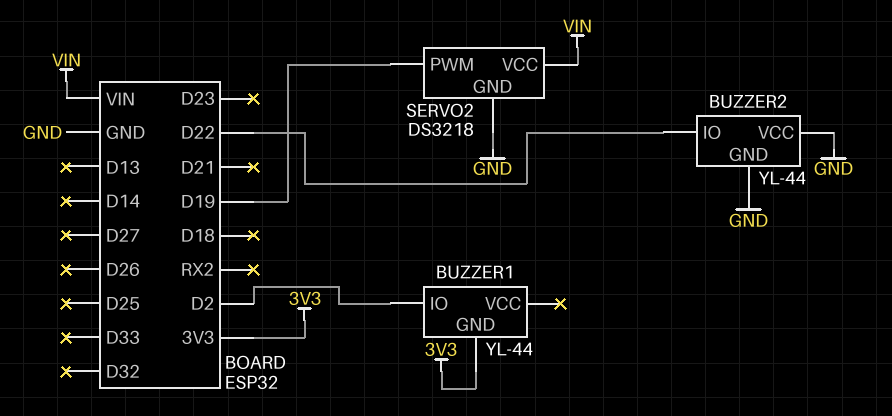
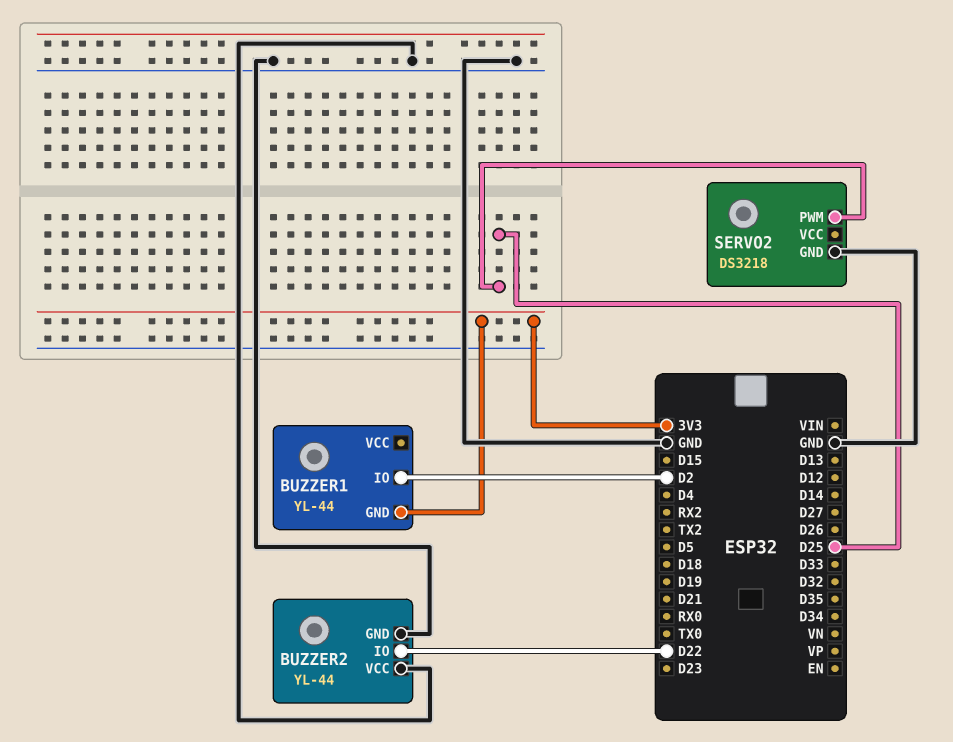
SERVO2 pin PWM: D19 -> D25
SERVO2 pin VCC: VIN -> none

